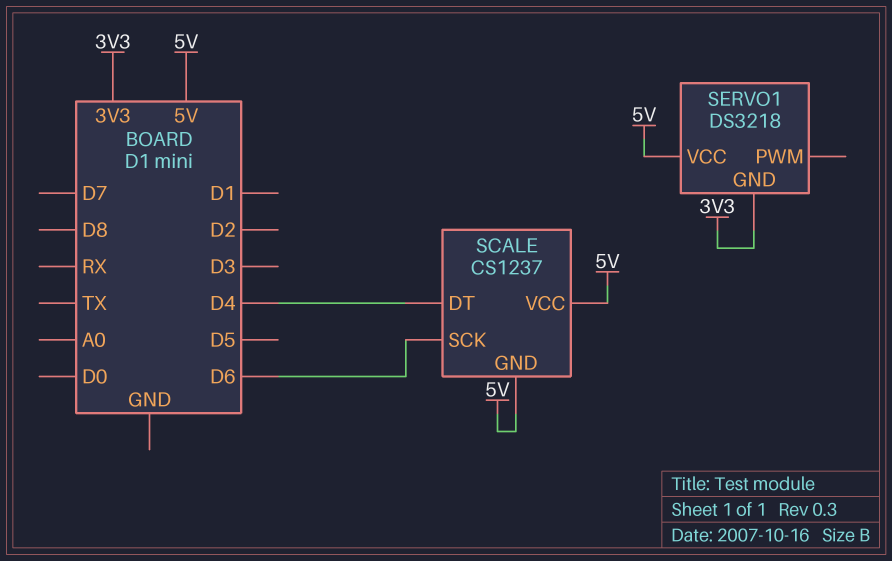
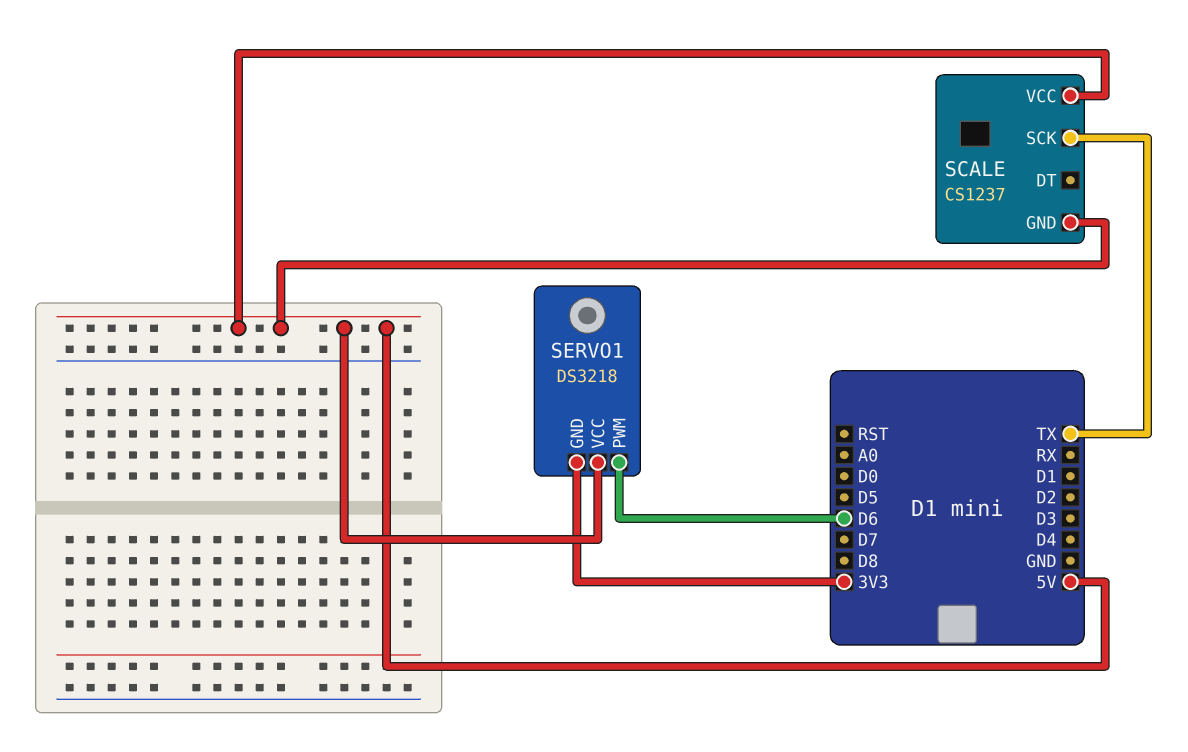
SCALE pin DT: D4 -> none
SCALE pin SCK: D6 -> TX
SERVO1 pin PWM: none -> D6

